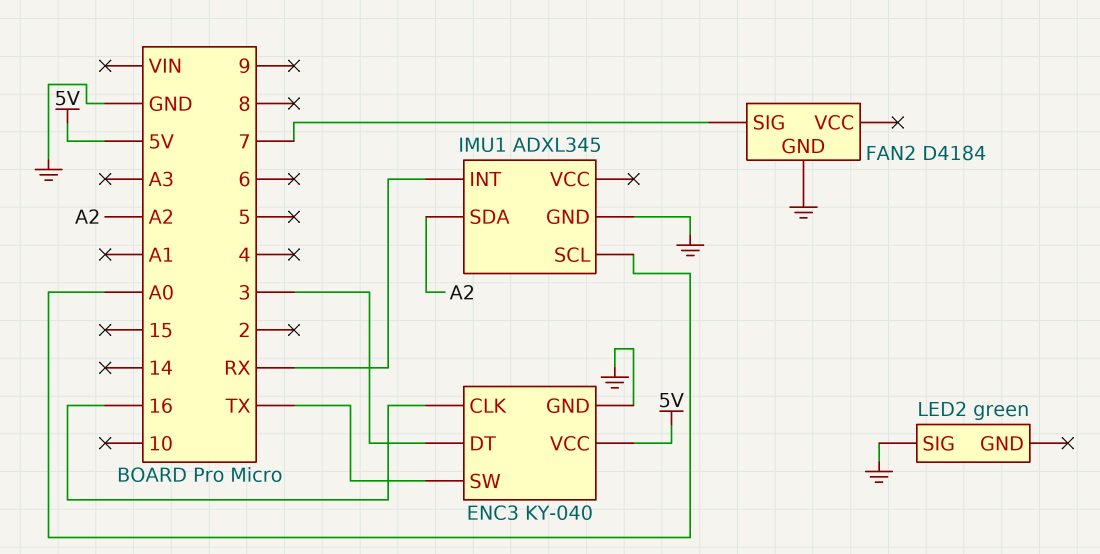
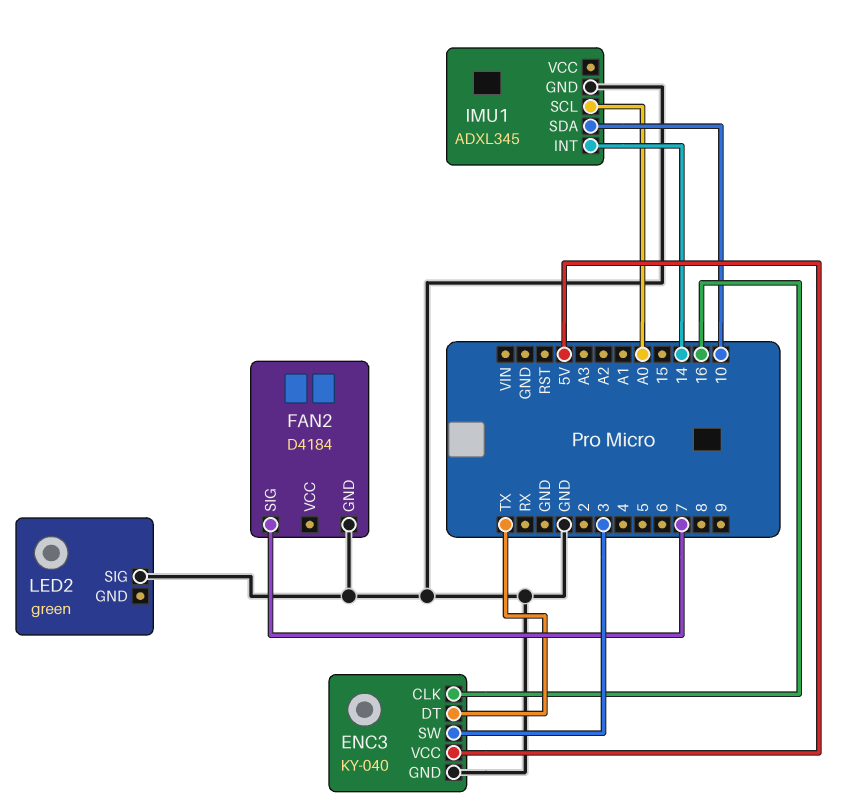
ENC3 pin DT: 3 -> TX
ENC3 pin SW: TX -> 3
IMU1 pin INT: RX -> 14
IMU1 pin SDA: A2 -> 10

